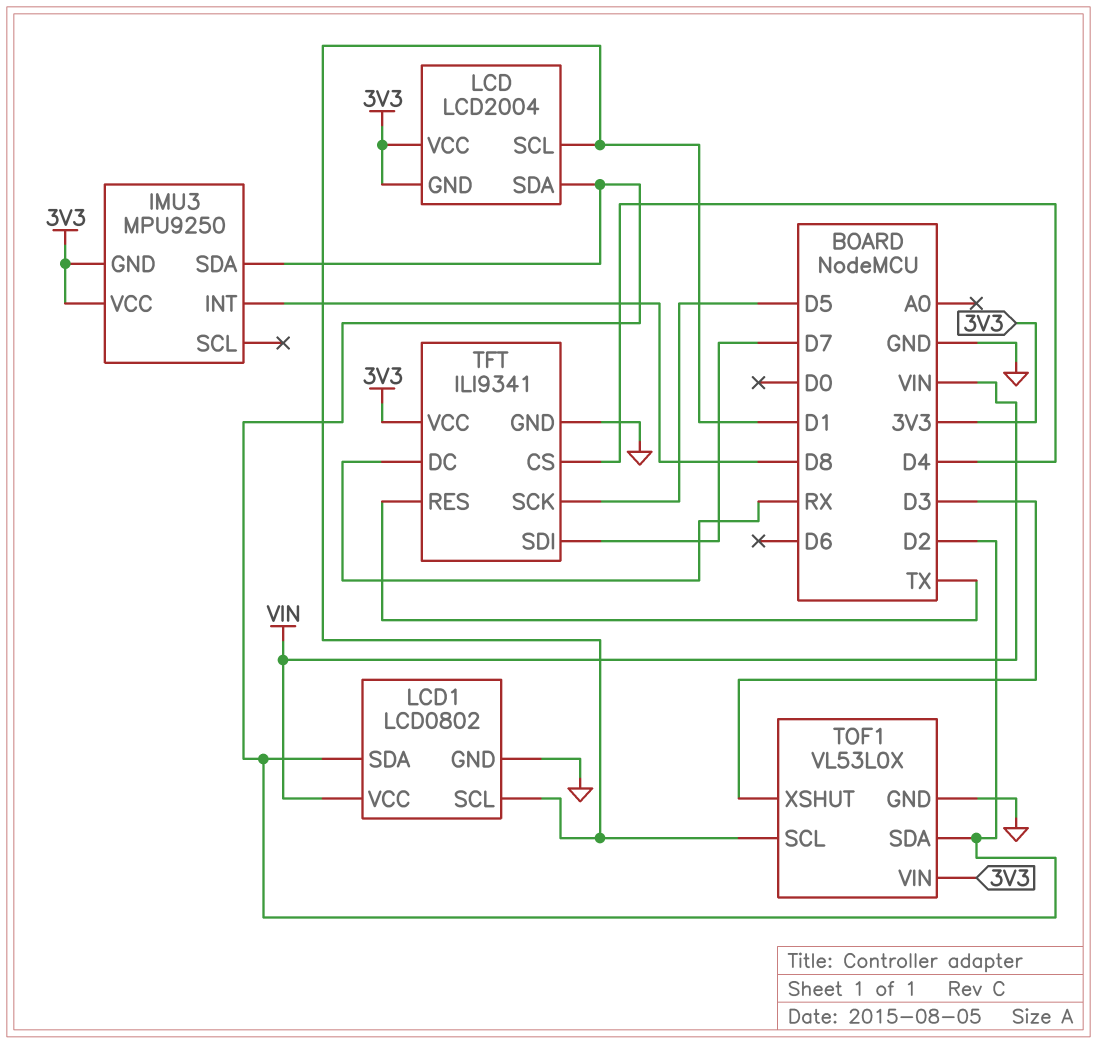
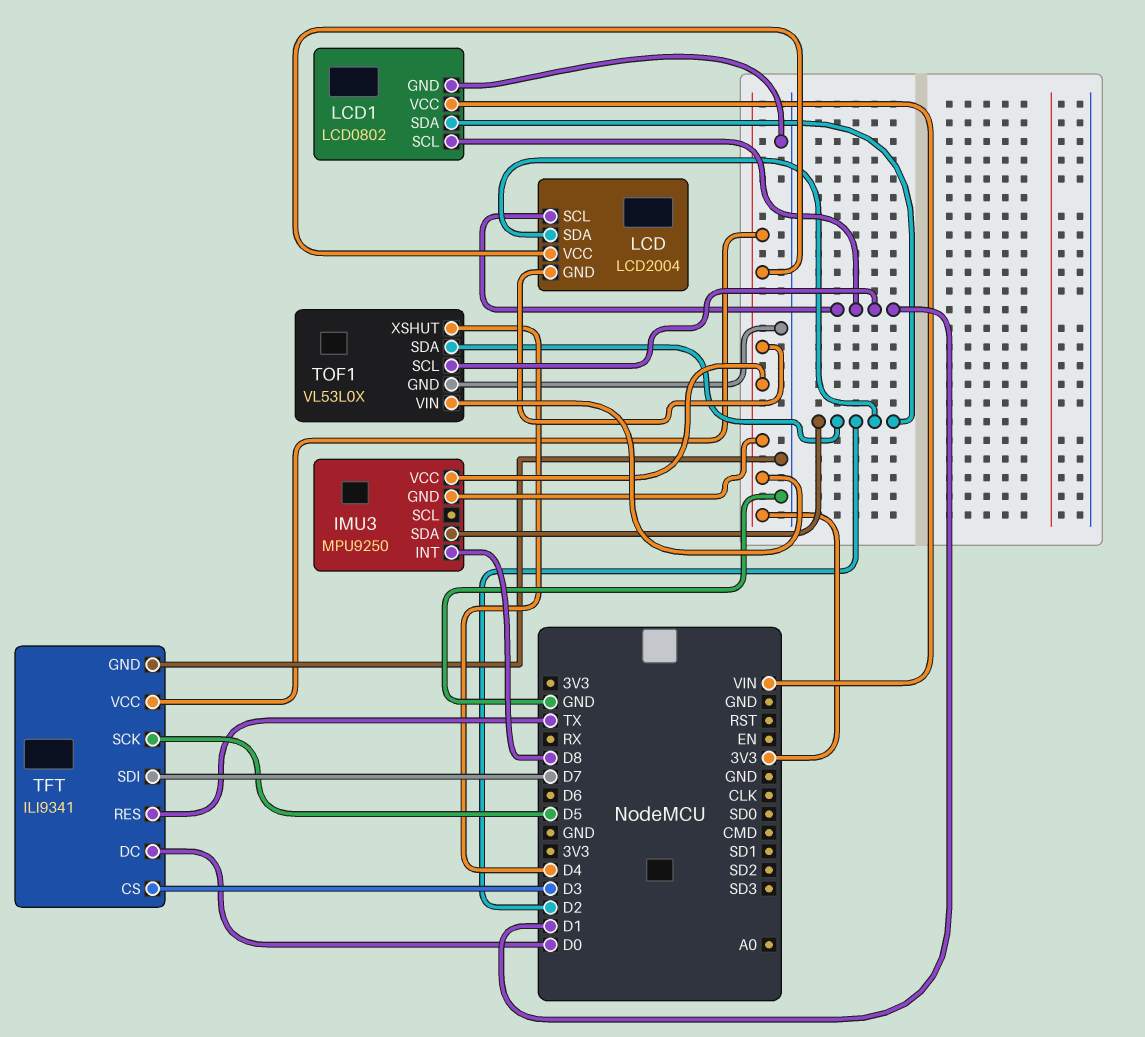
TFT pin CS: D4 -> D3
TFT pin DC: RX -> D0
TOF1 pin XSHUT: D3 -> D4

